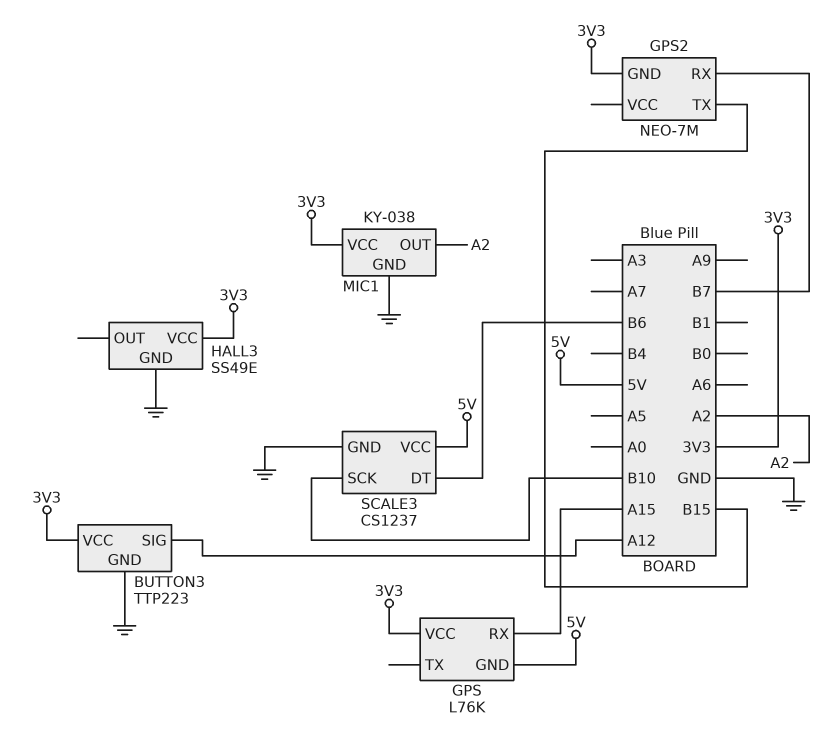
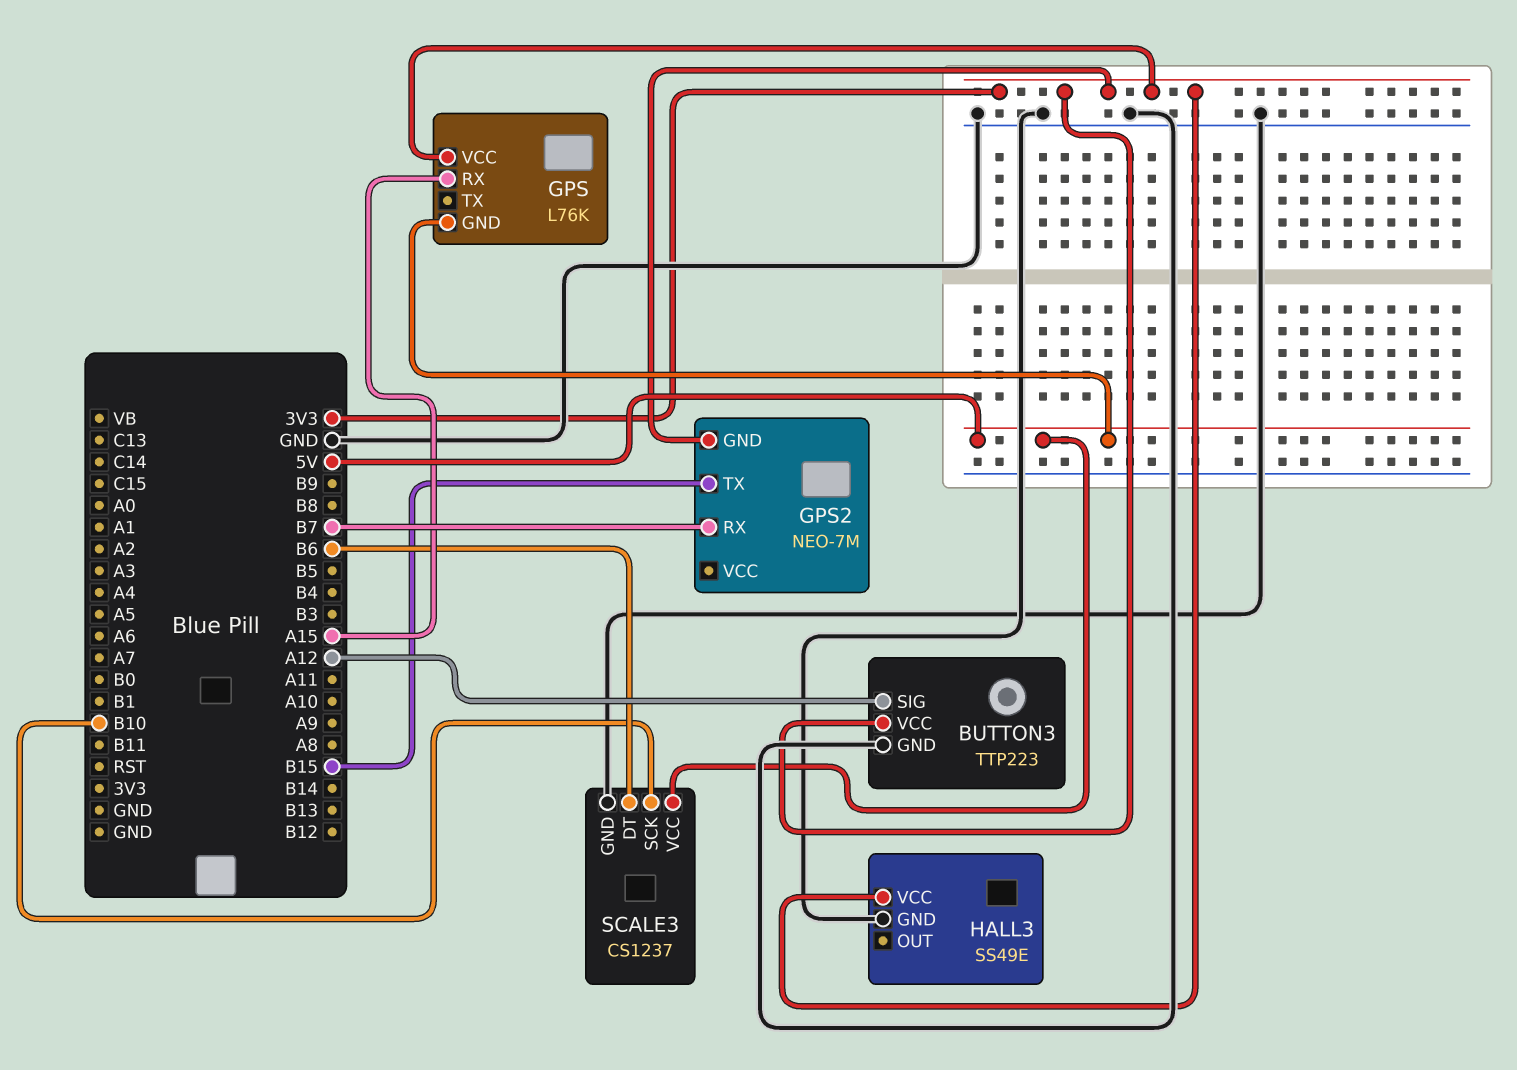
MIC1: KY-038 -> none
MIC1 pin GND: GND -> none
MIC1 pin OUT: A2 -> none
MIC1 pin VCC: 3V3 -> none

